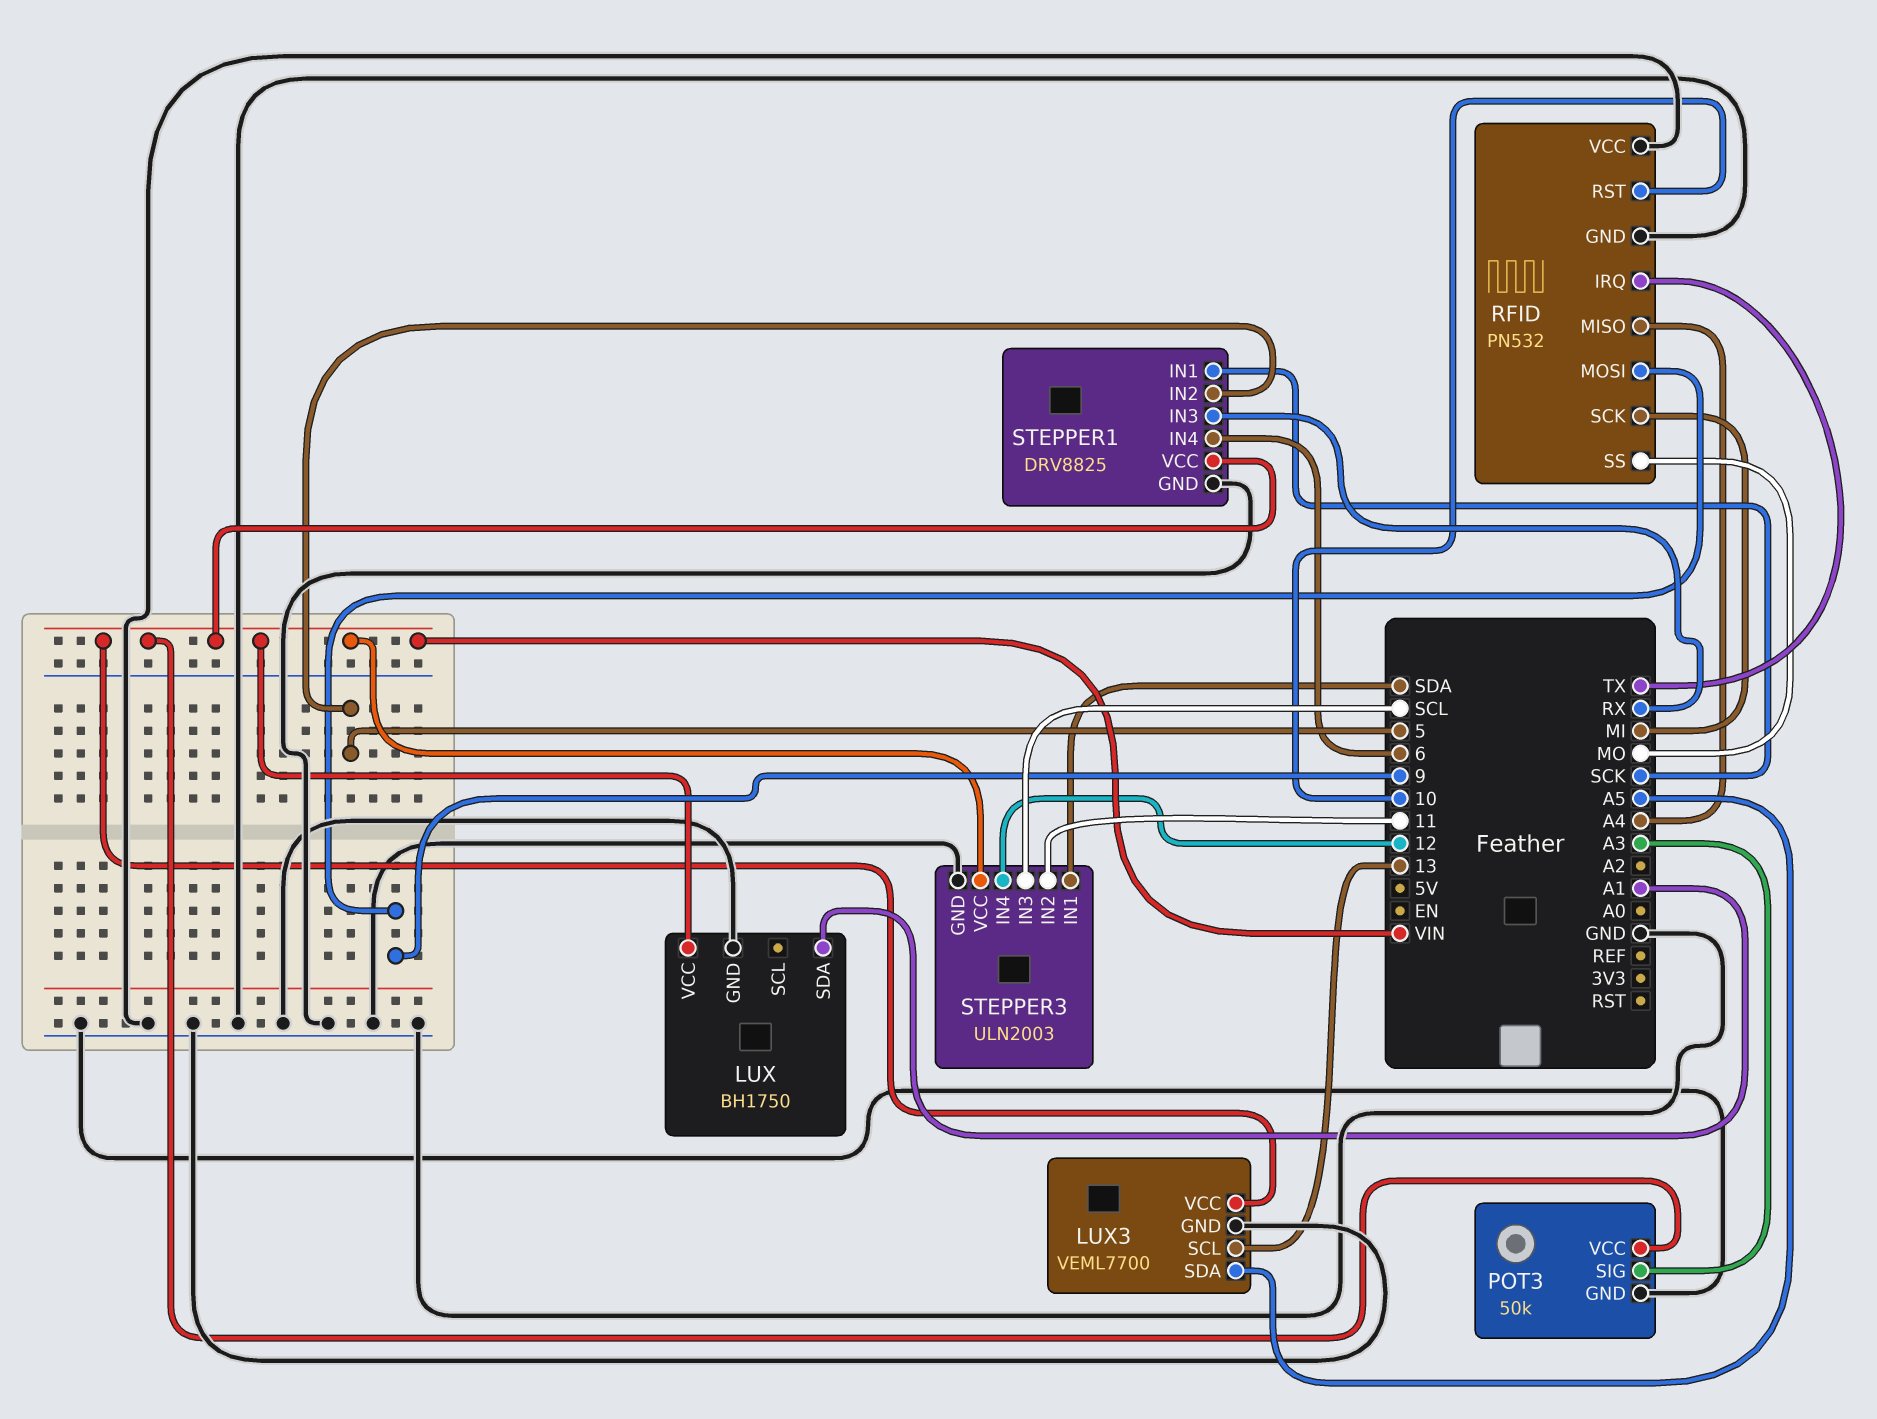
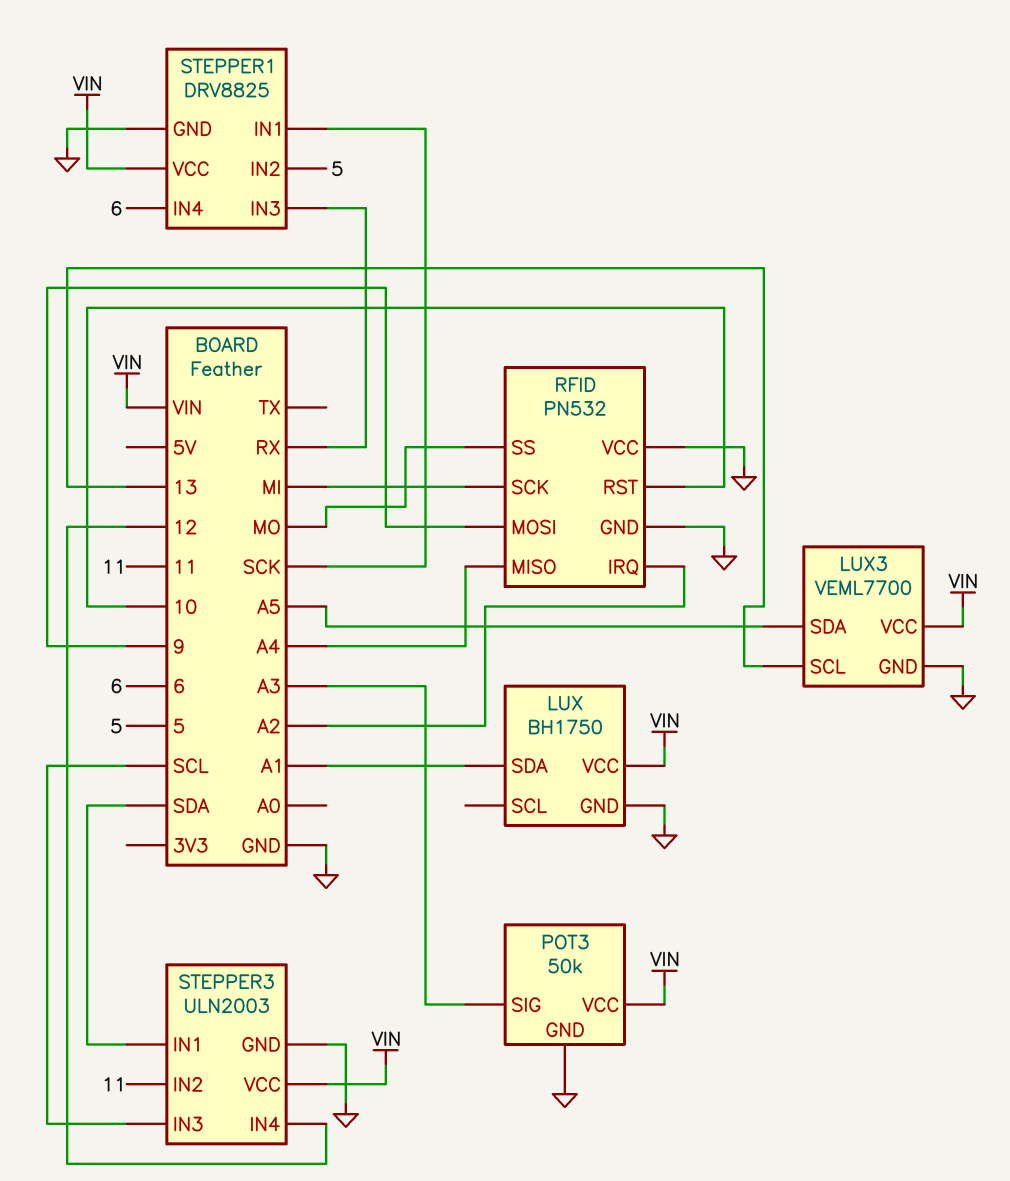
RFID pin IRQ: TX -> A2

